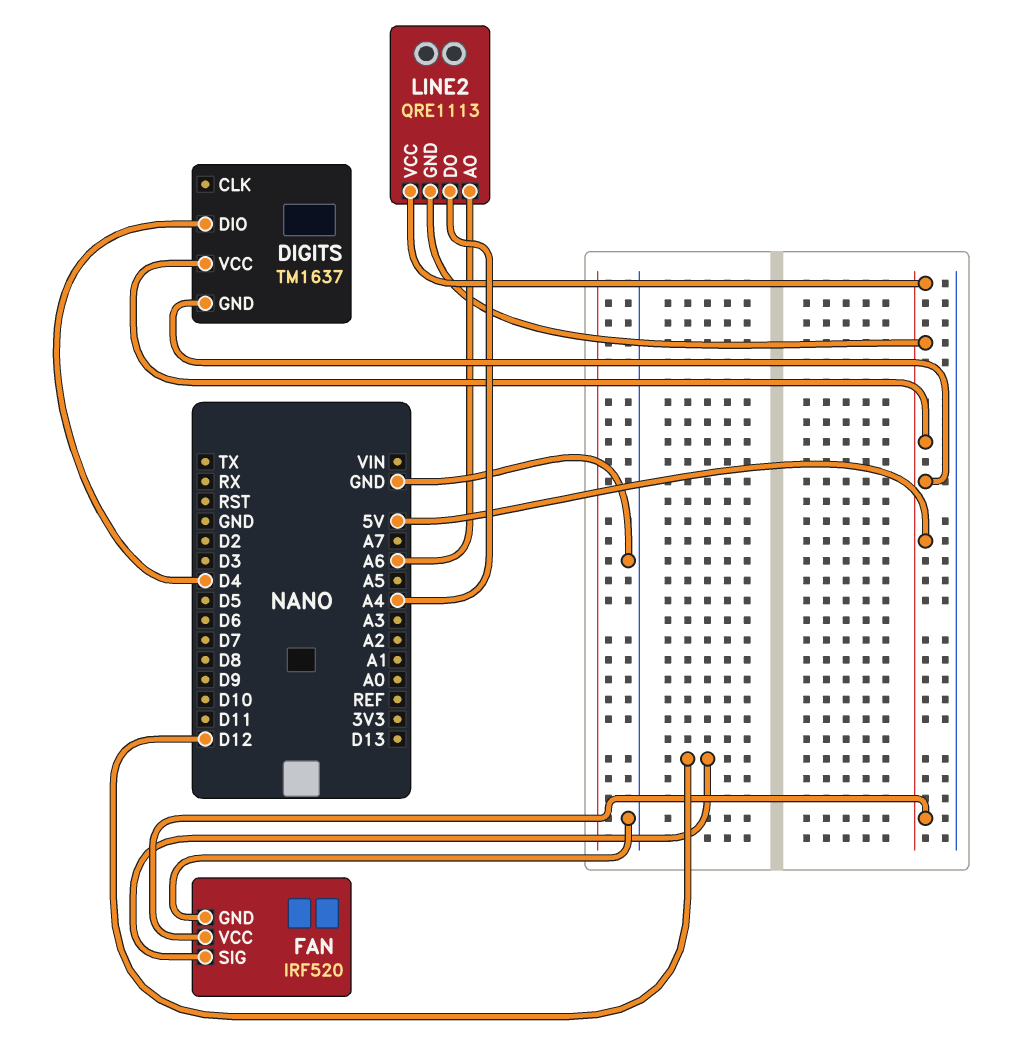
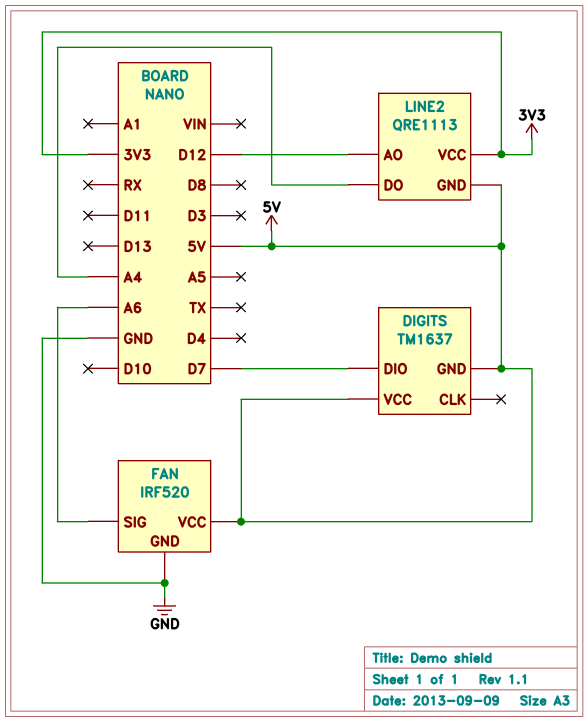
DIGITS pin DIO: D4 -> D7
FAN pin SIG: D12 -> A6
LINE2 pin AO: A6 -> D12
LINE2 pin VCC: 5V -> 3V3

